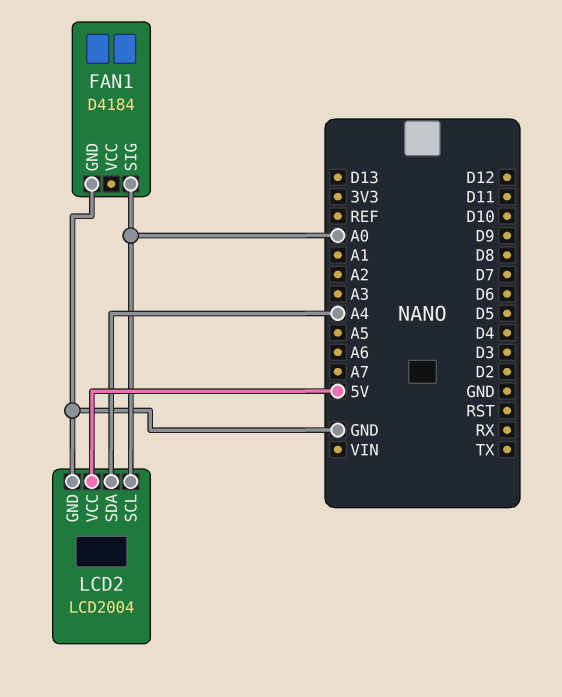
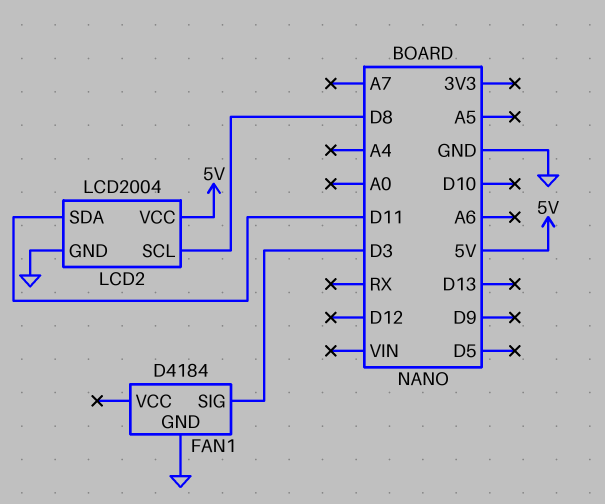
FAN1 pin SIG: A0 -> D3
LCD2 pin SCL: A0 -> D8
LCD2 pin SDA: A4 -> D11

